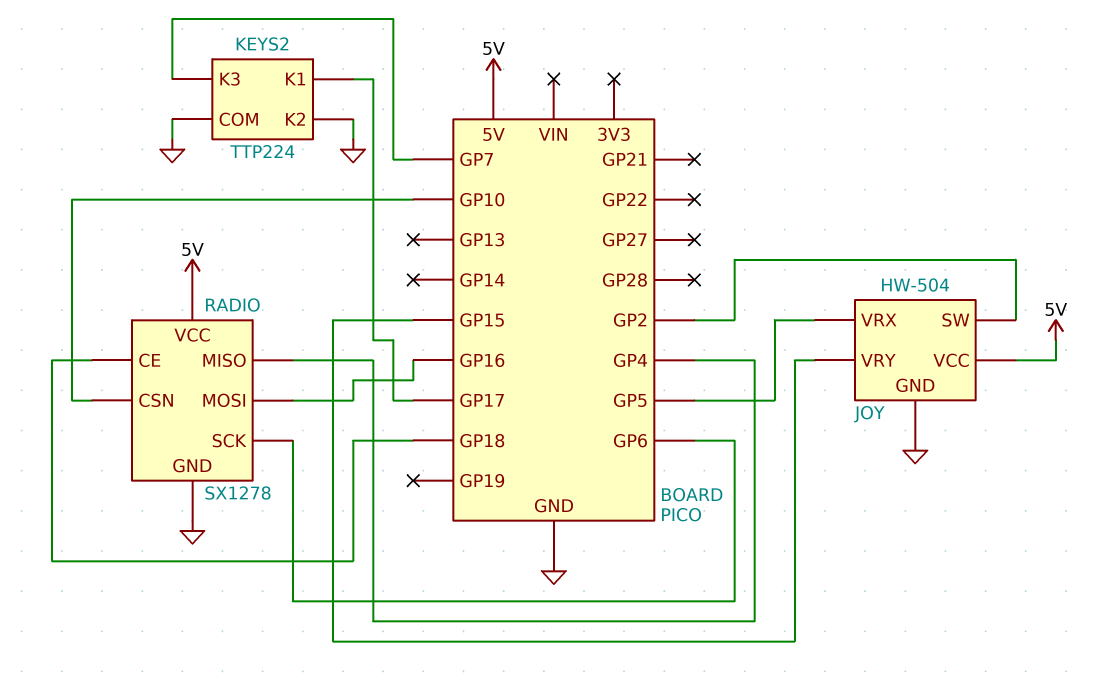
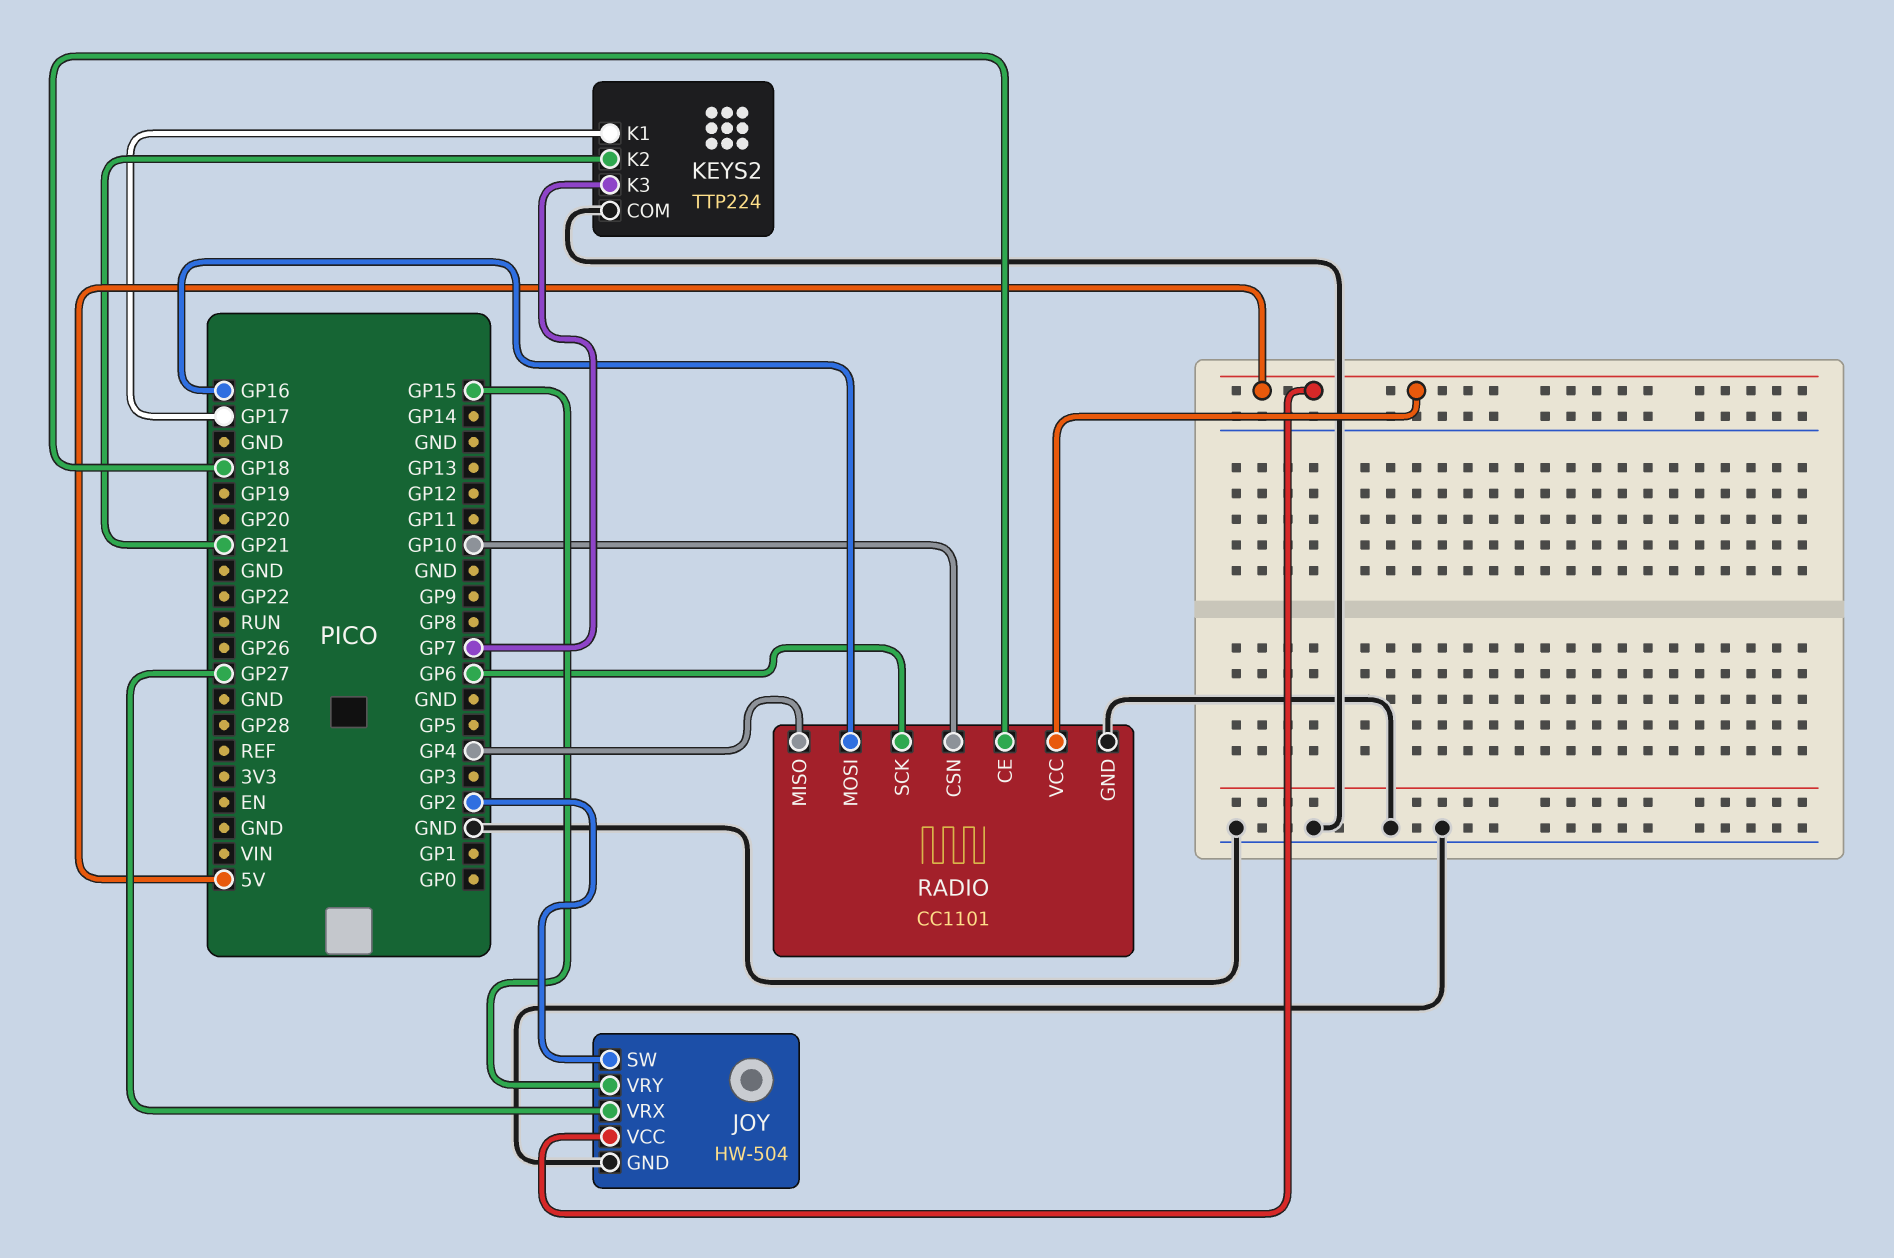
JOY pin VRX: GP5 -> GP27
KEYS2 pin K2: GND -> GP21
RADIO: SX1278 -> CC1101

